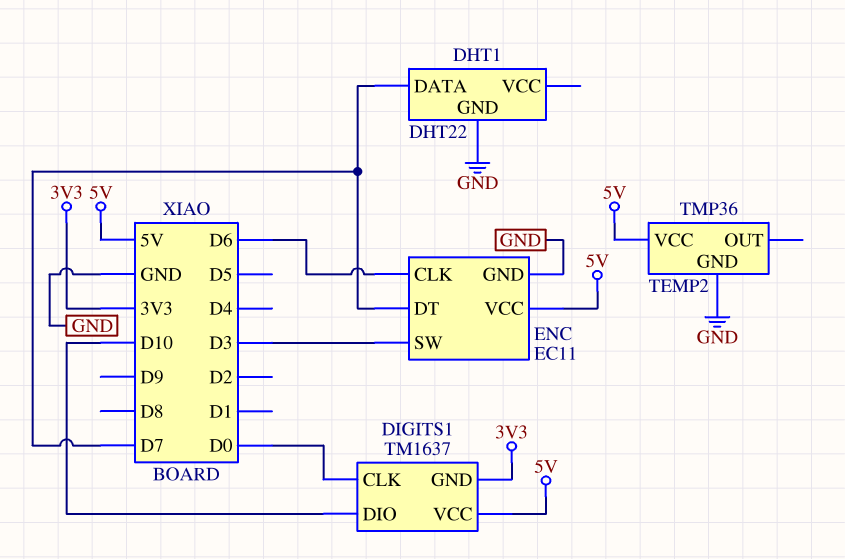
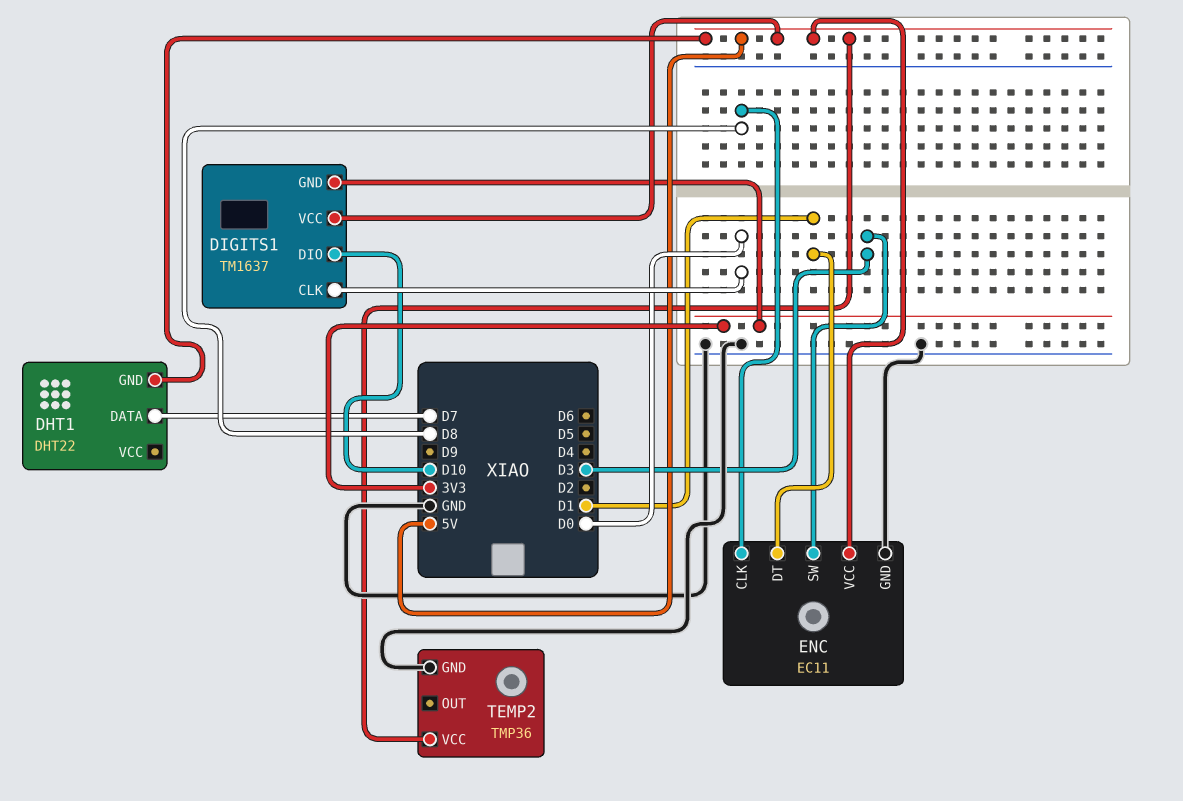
DHT1 pin GND: GND -> 5V
ENC pin CLK: D6 -> D8
ENC pin DT: D7 -> D1

